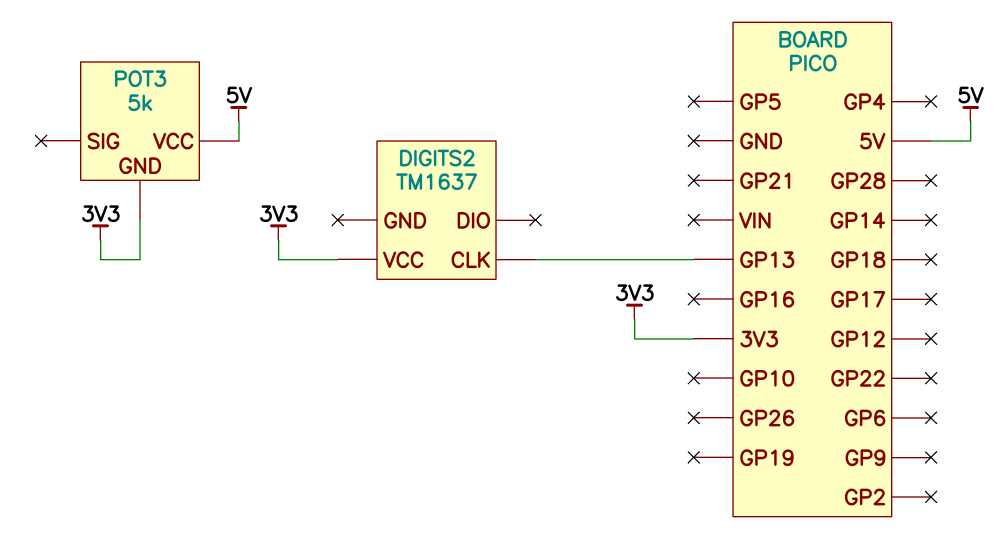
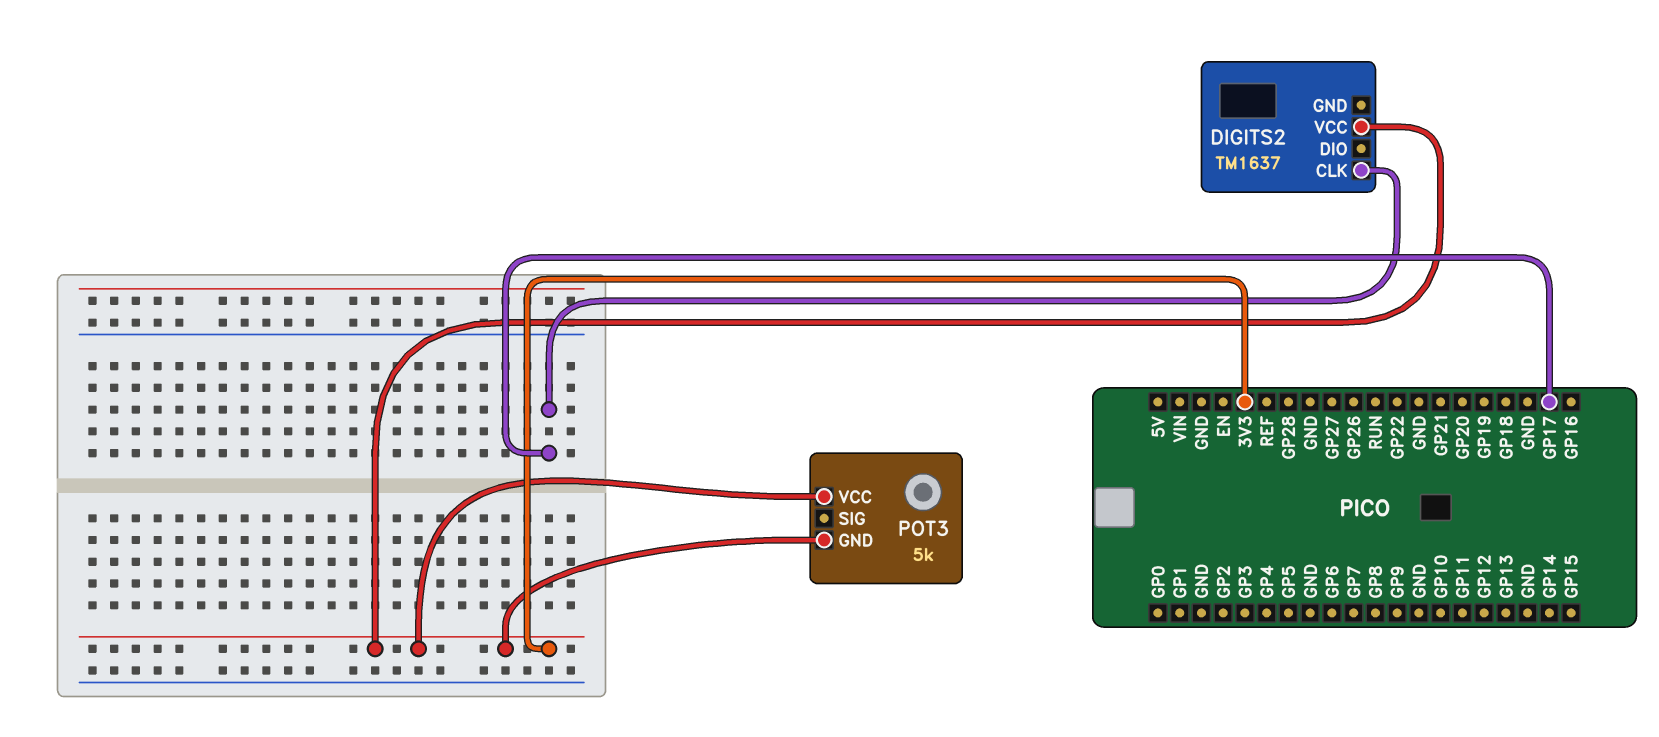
DIGITS2 pin CLK: GP13 -> GP17
POT3 pin VCC: 5V -> 3V3

